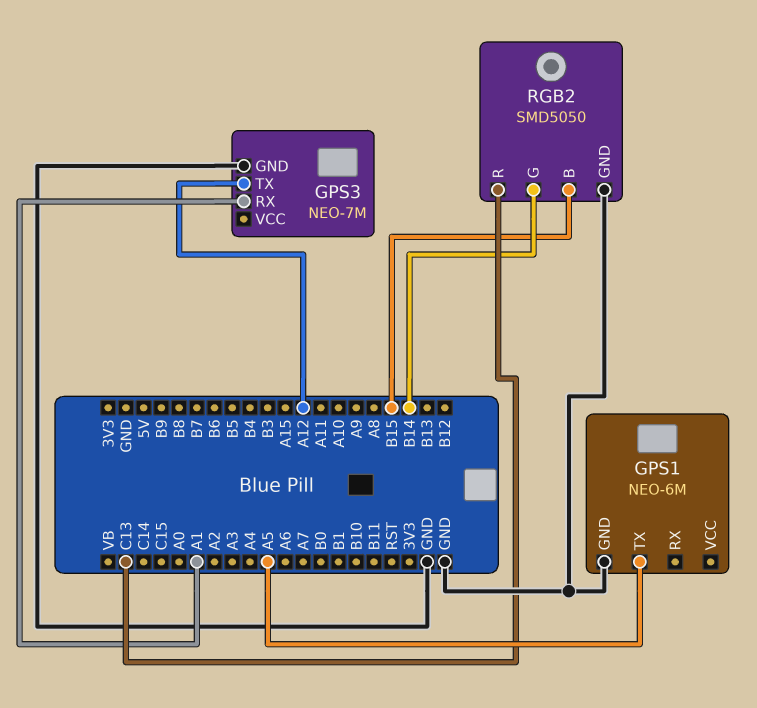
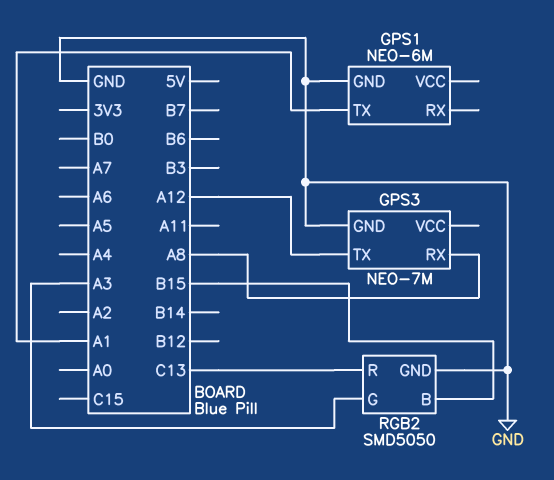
GPS1 pin TX: A5 -> A1
GPS3 pin RX: A1 -> A8
RGB2 pin G: B14 -> A3

